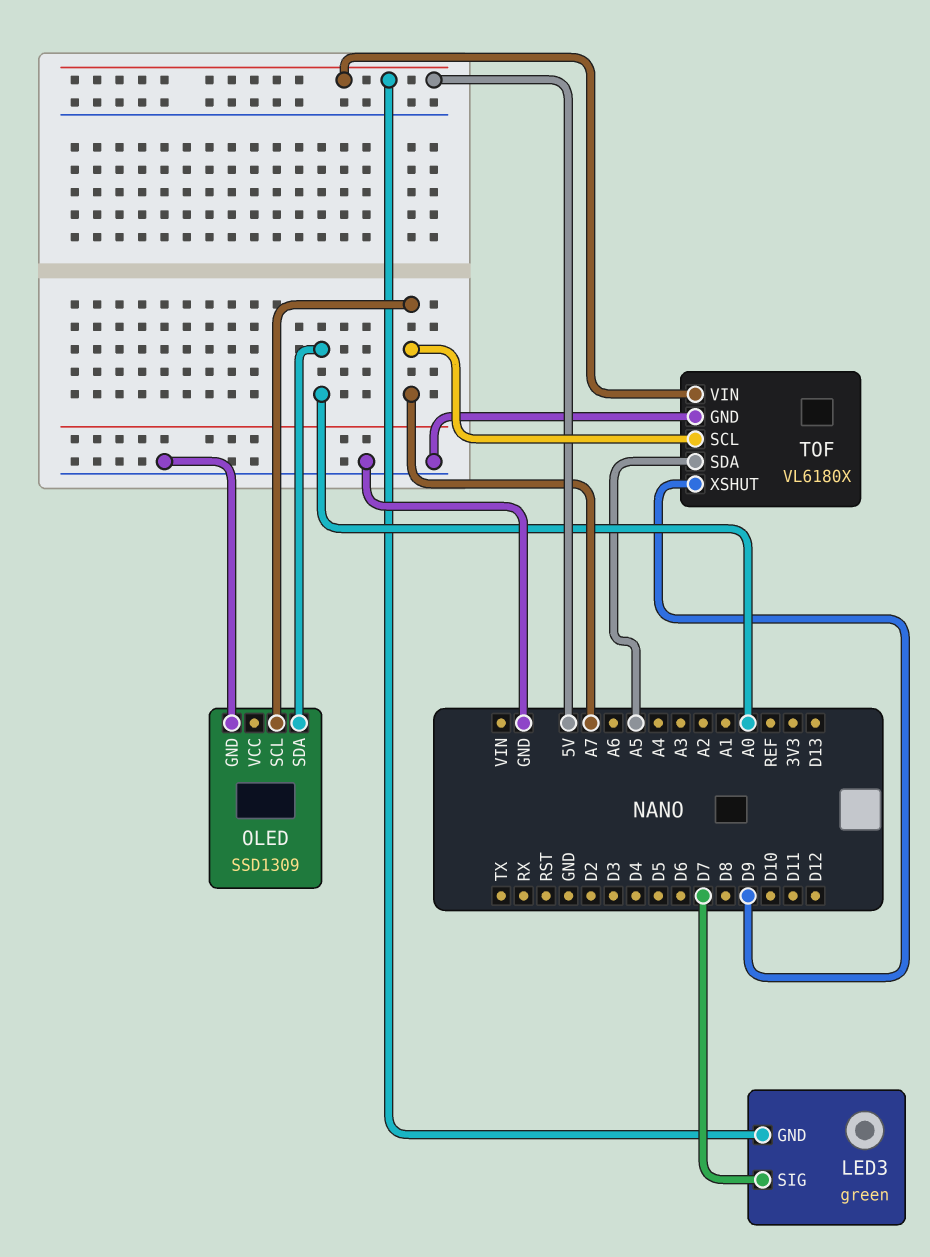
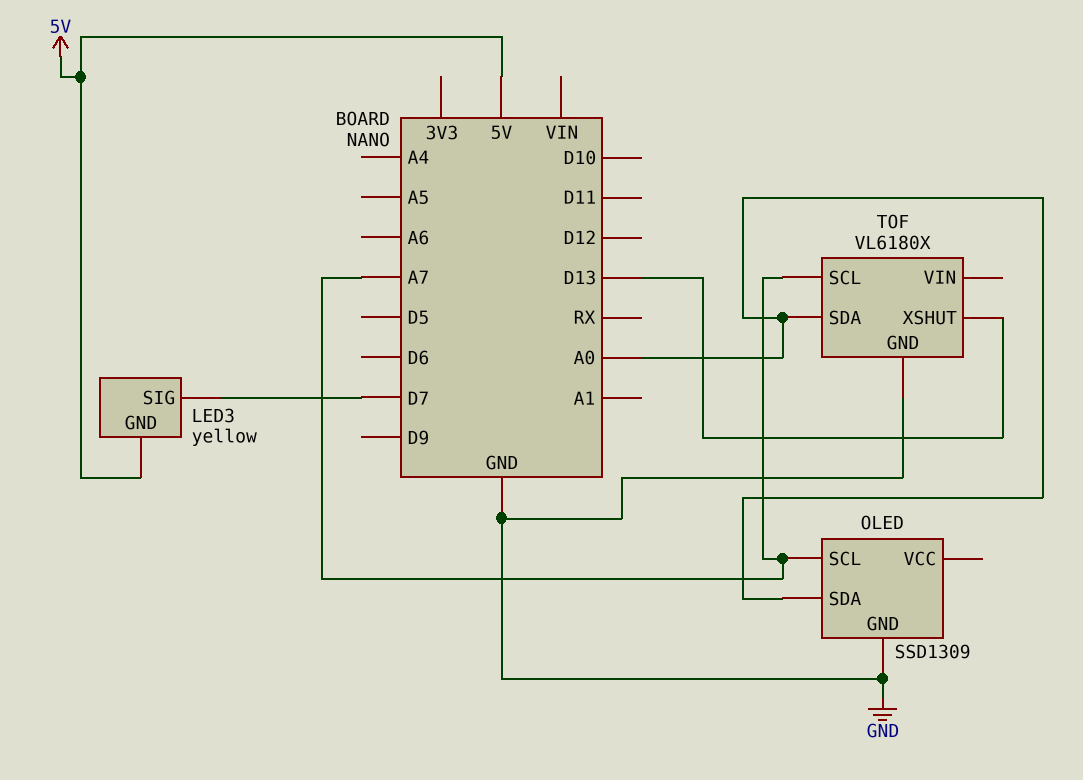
LED3: green -> yellow
TOF pin SDA: A5 -> A0
TOF pin VIN: 5V -> none
TOF pin XSHUT: D9 -> D13

